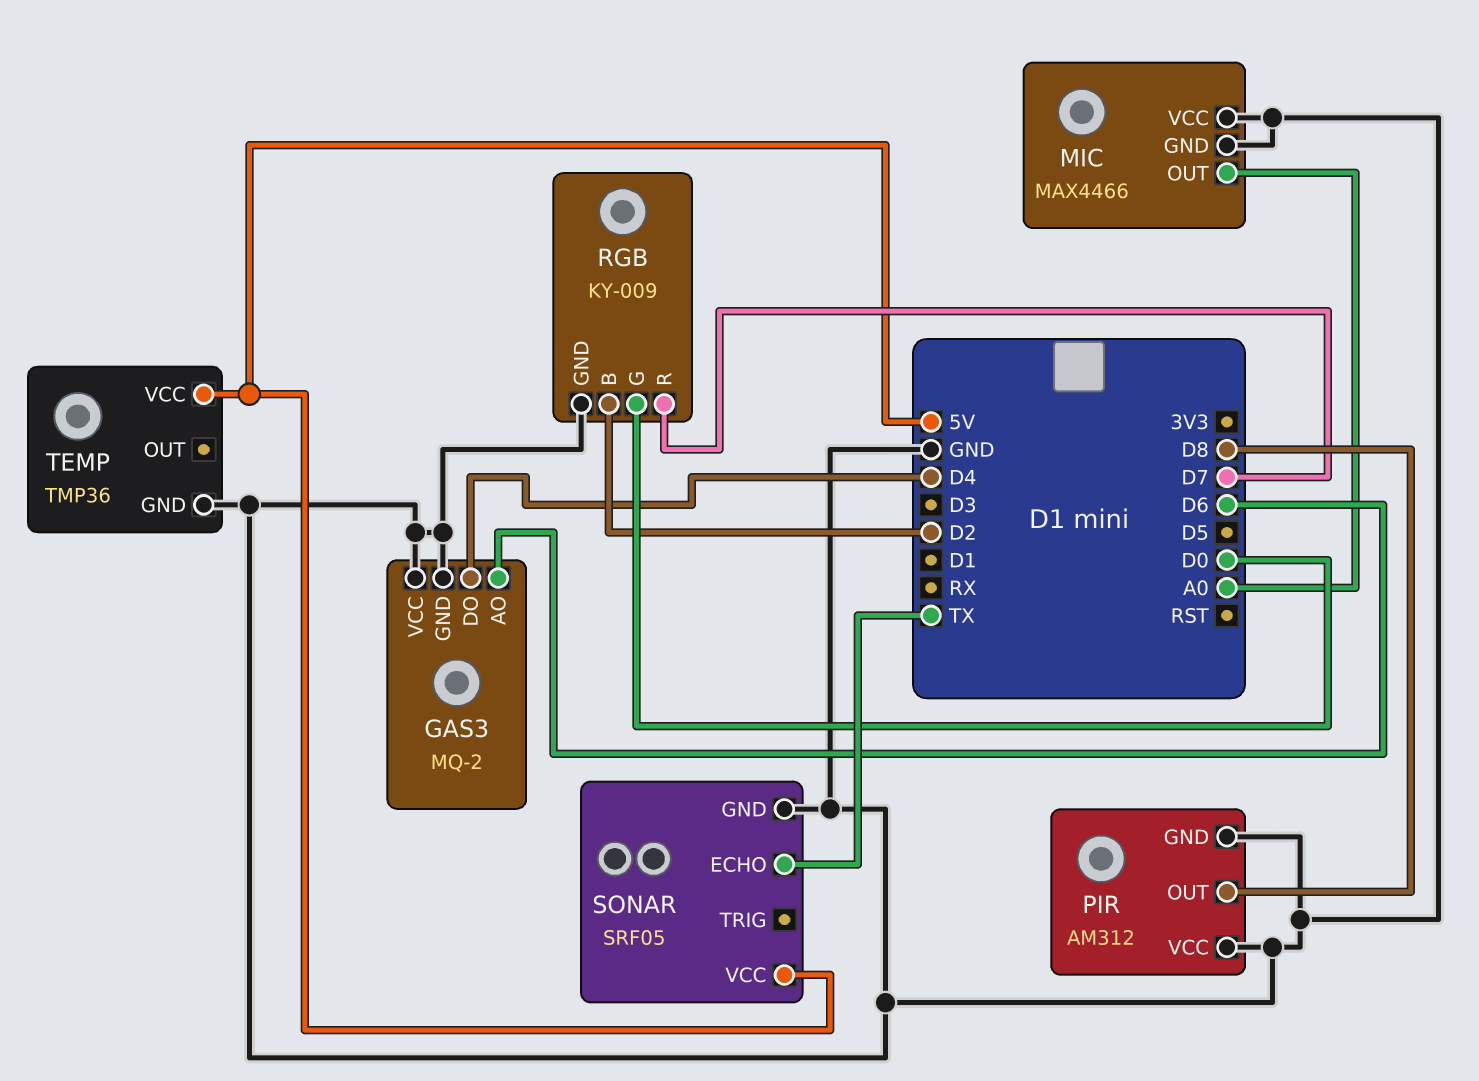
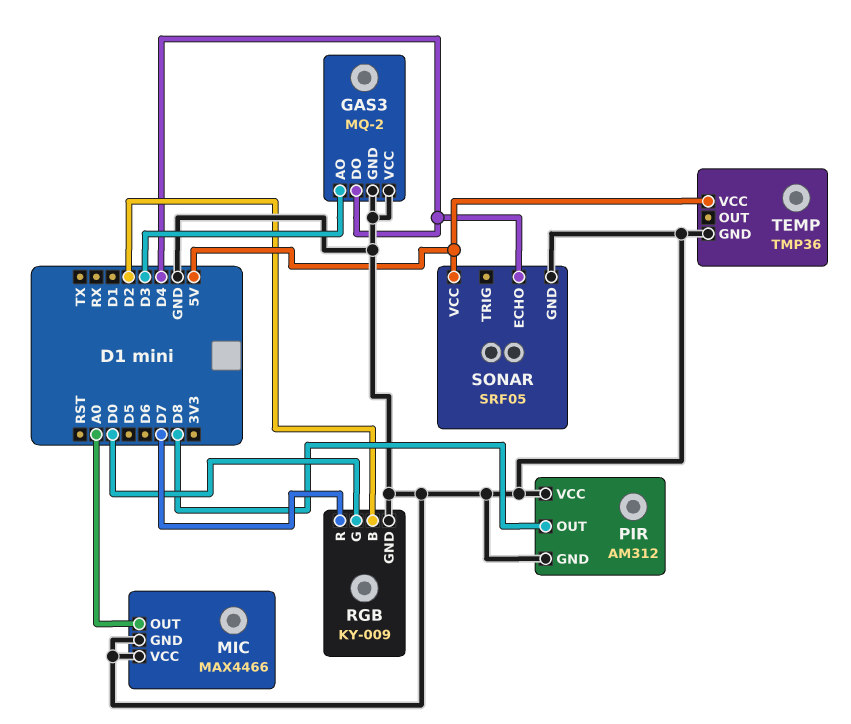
GAS3 pin AO: D6 -> D3
SONAR pin ECHO: TX -> D4

